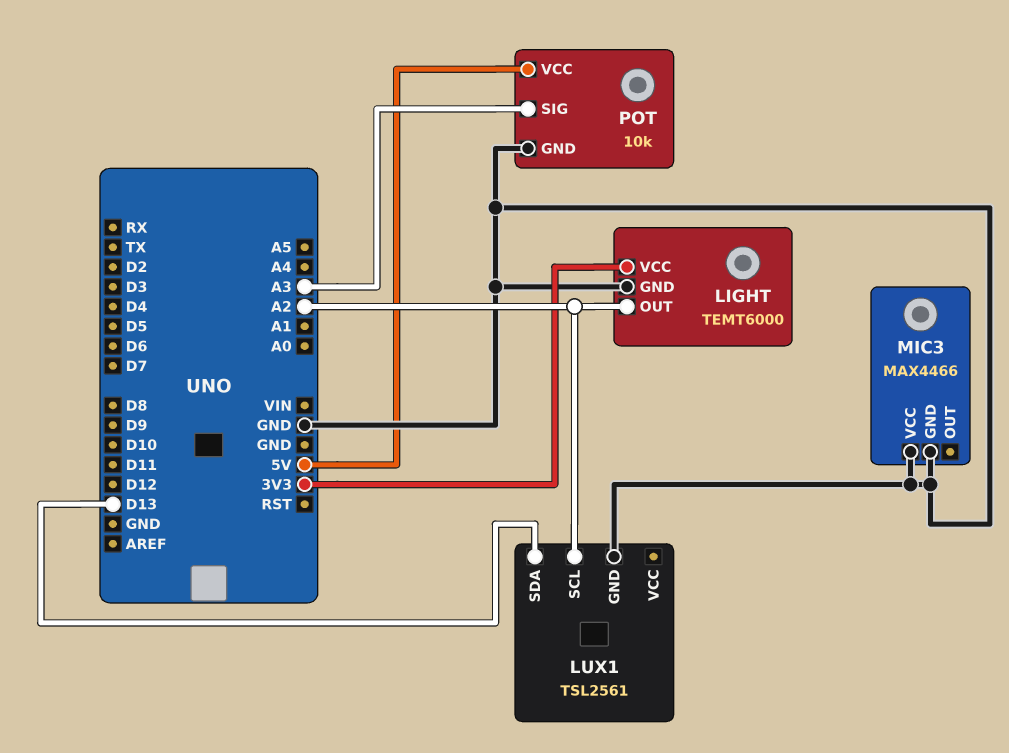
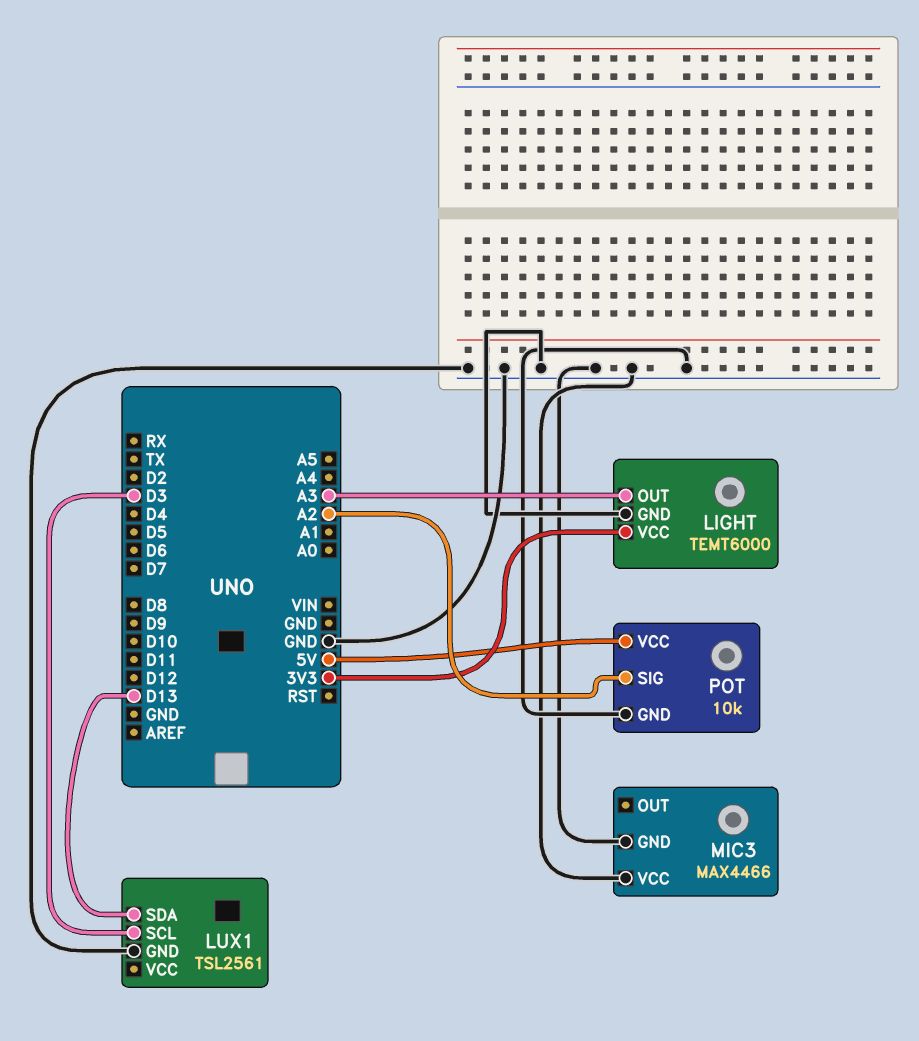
LIGHT pin OUT: A2 -> A3
LUX1 pin SCL: A2 -> D3
POT pin SIG: A3 -> A2

